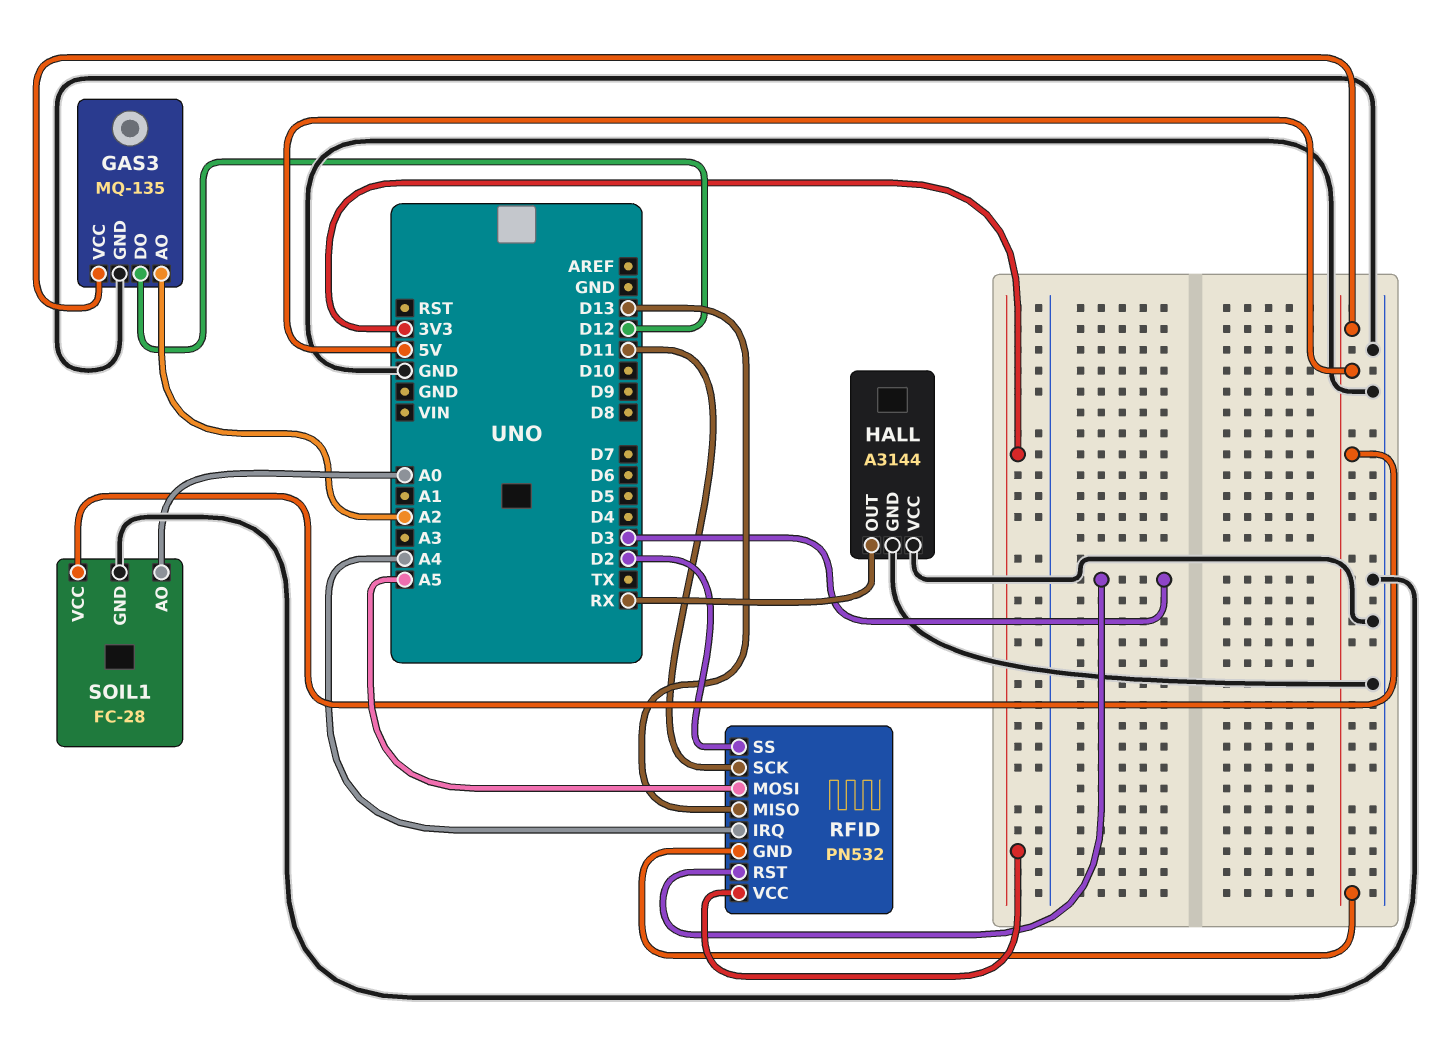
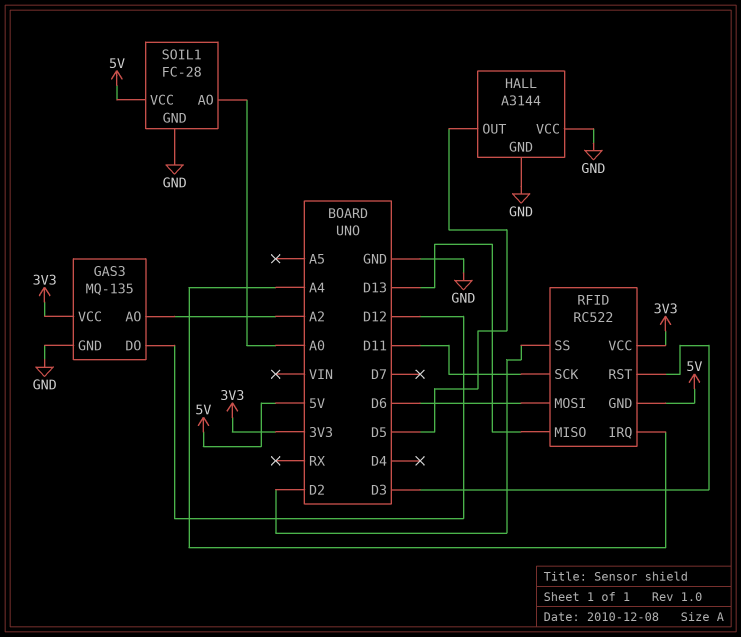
GAS3 pin VCC: 5V -> 3V3
HALL pin OUT: RX -> D5
RFID: PN532 -> RC522
RFID pin MOSI: A5 -> D6

